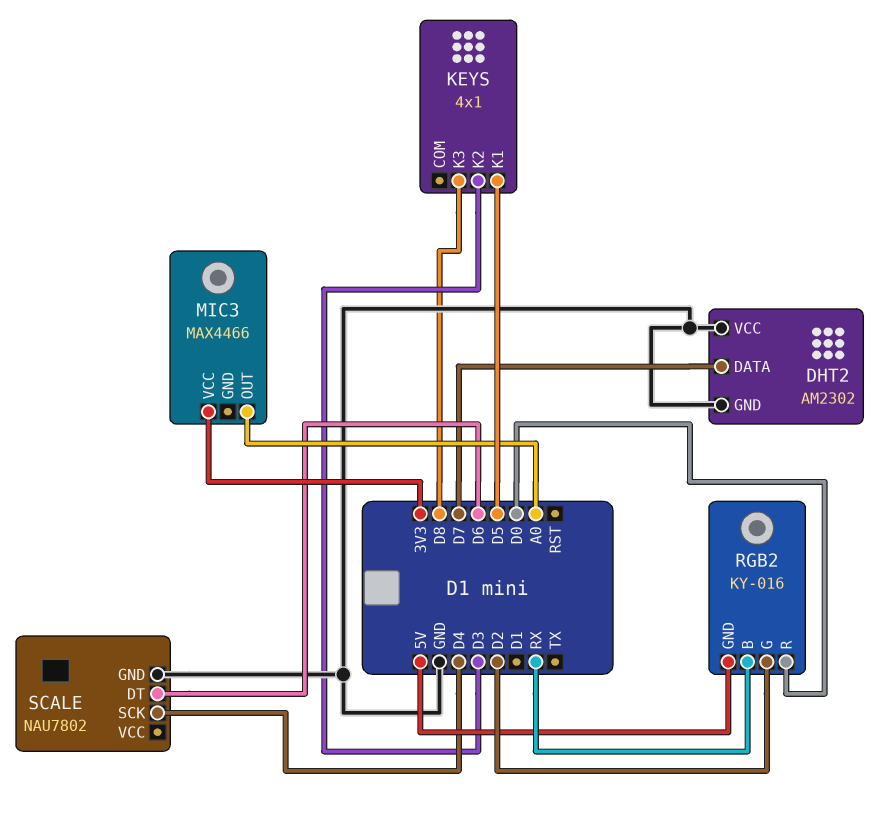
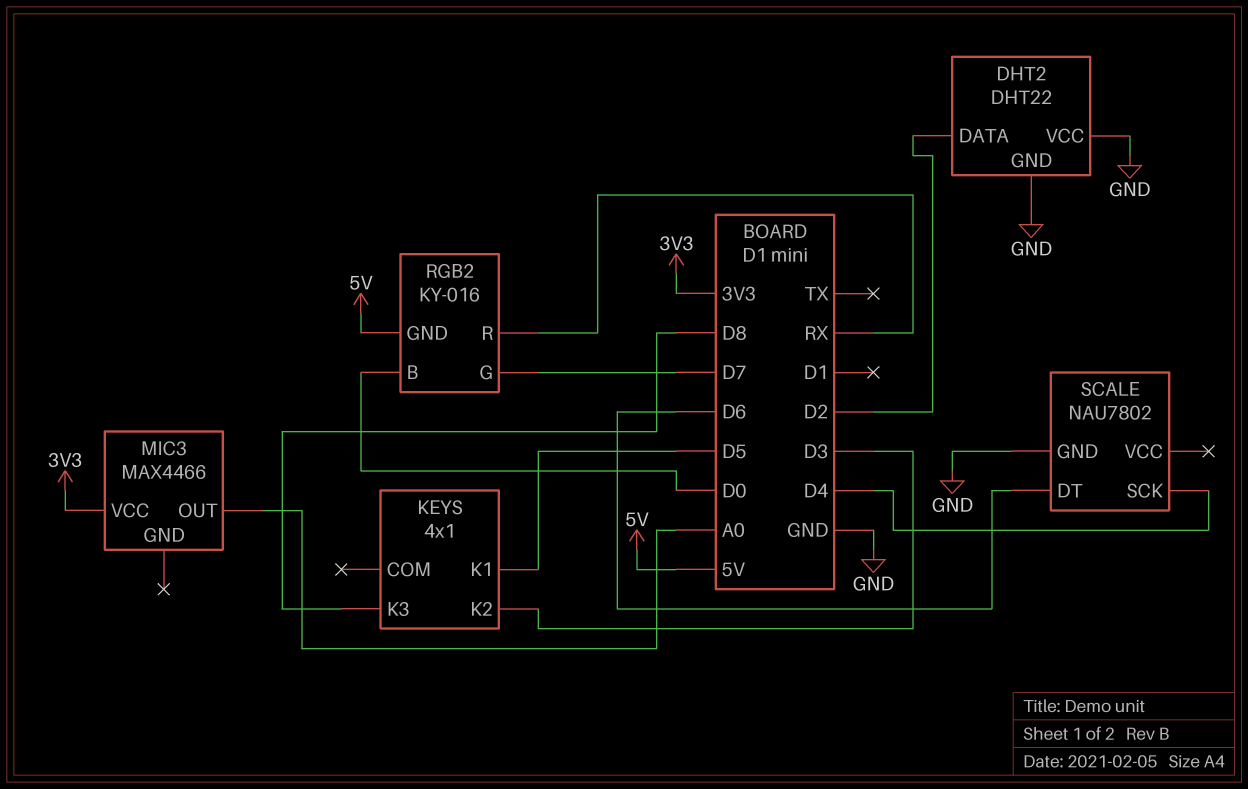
DHT2: AM2302 -> DHT22
DHT2 pin DATA: D7 -> D2
RGB2 pin B: RX -> D0
RGB2 pin G: D2 -> D7
RGB2 pin R: D0 -> RX

